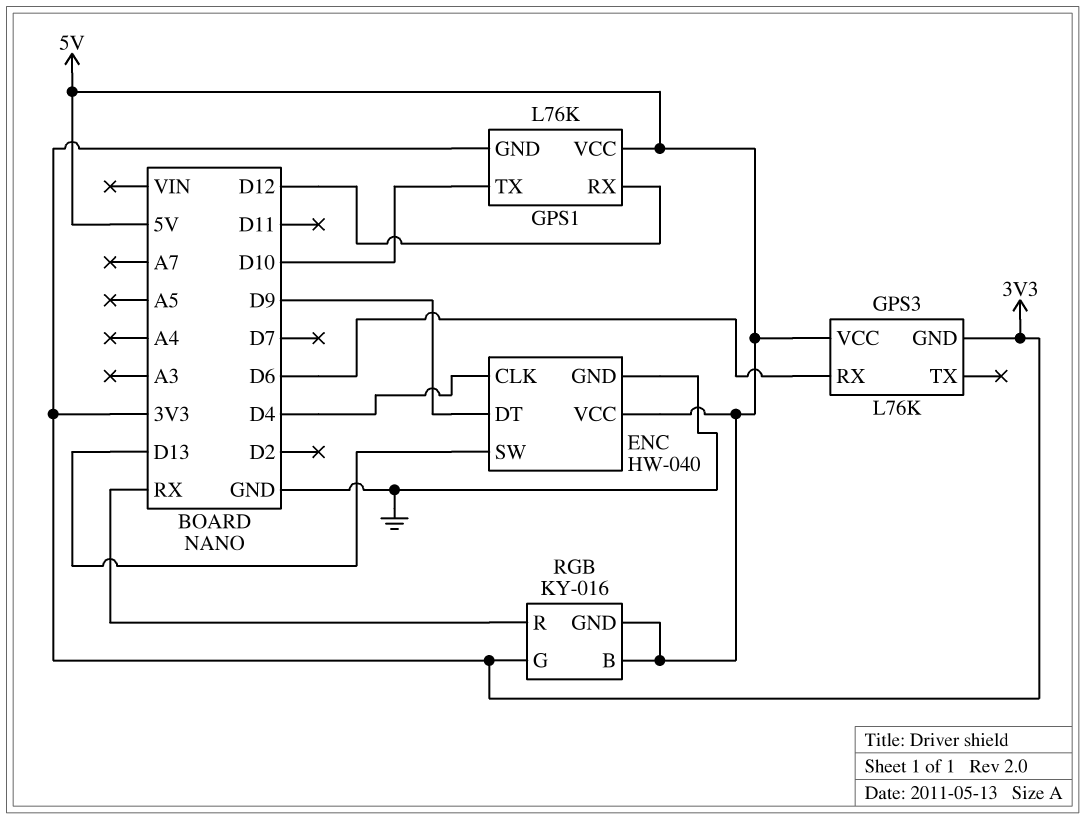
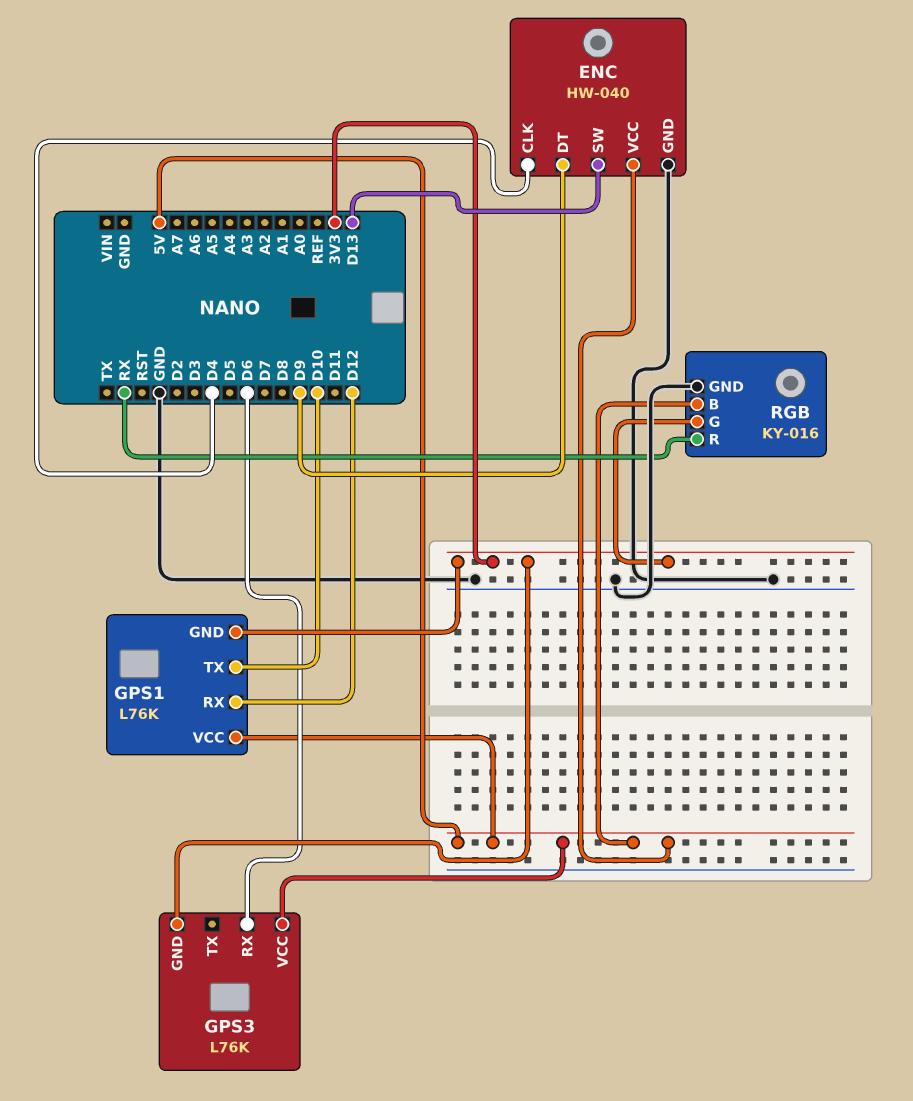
RGB pin GND: 5V -> GND

